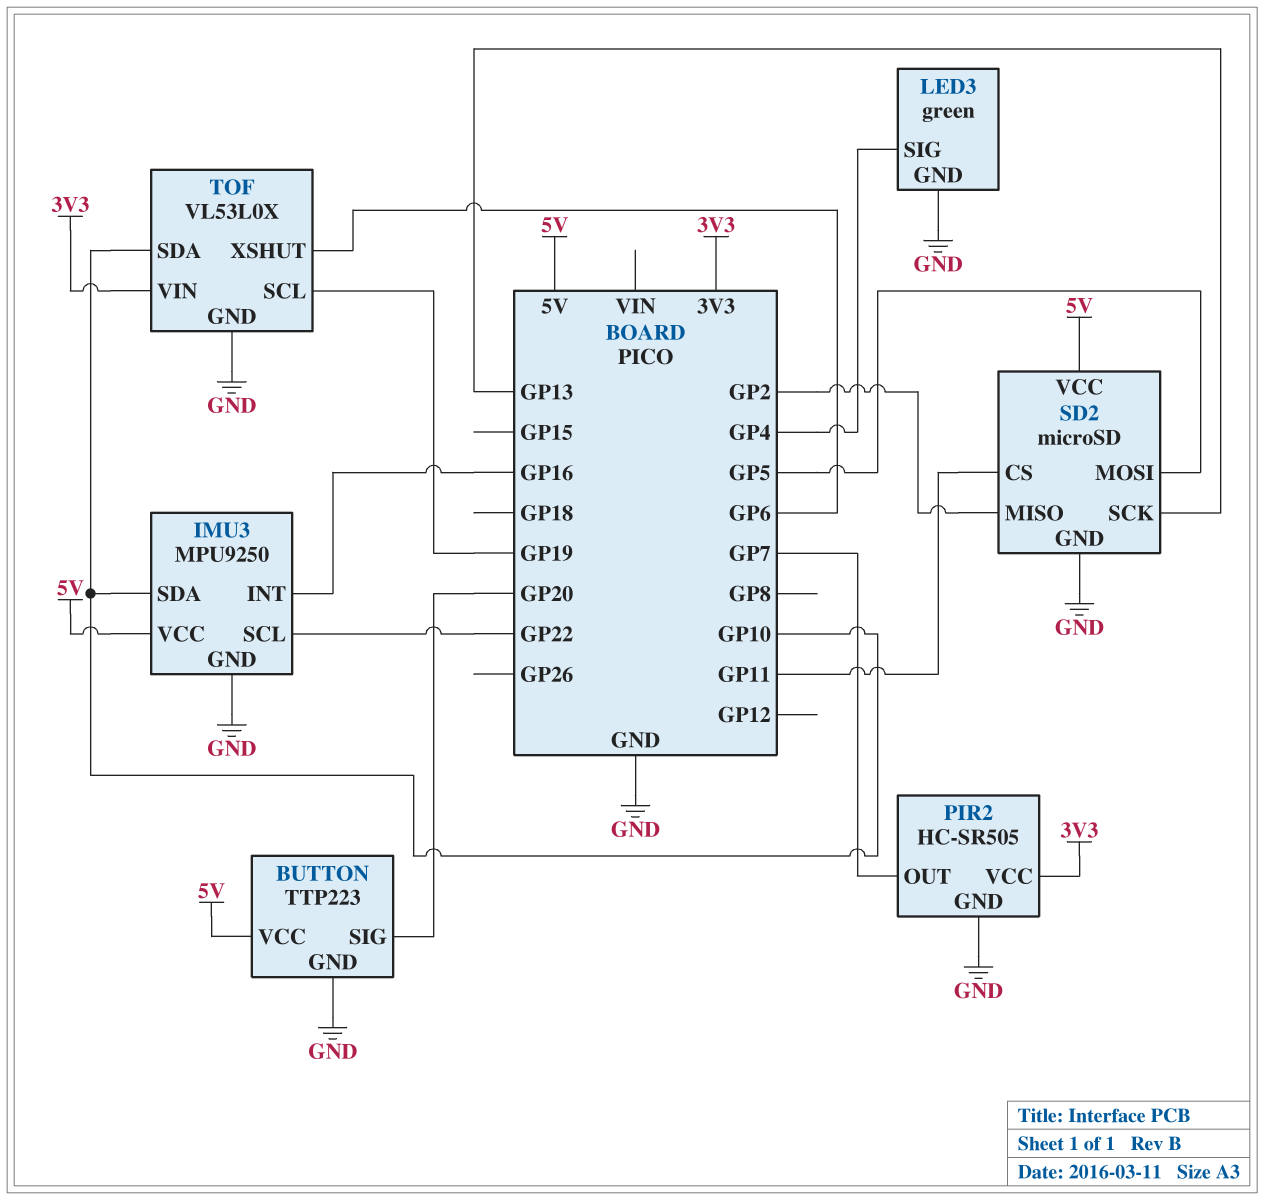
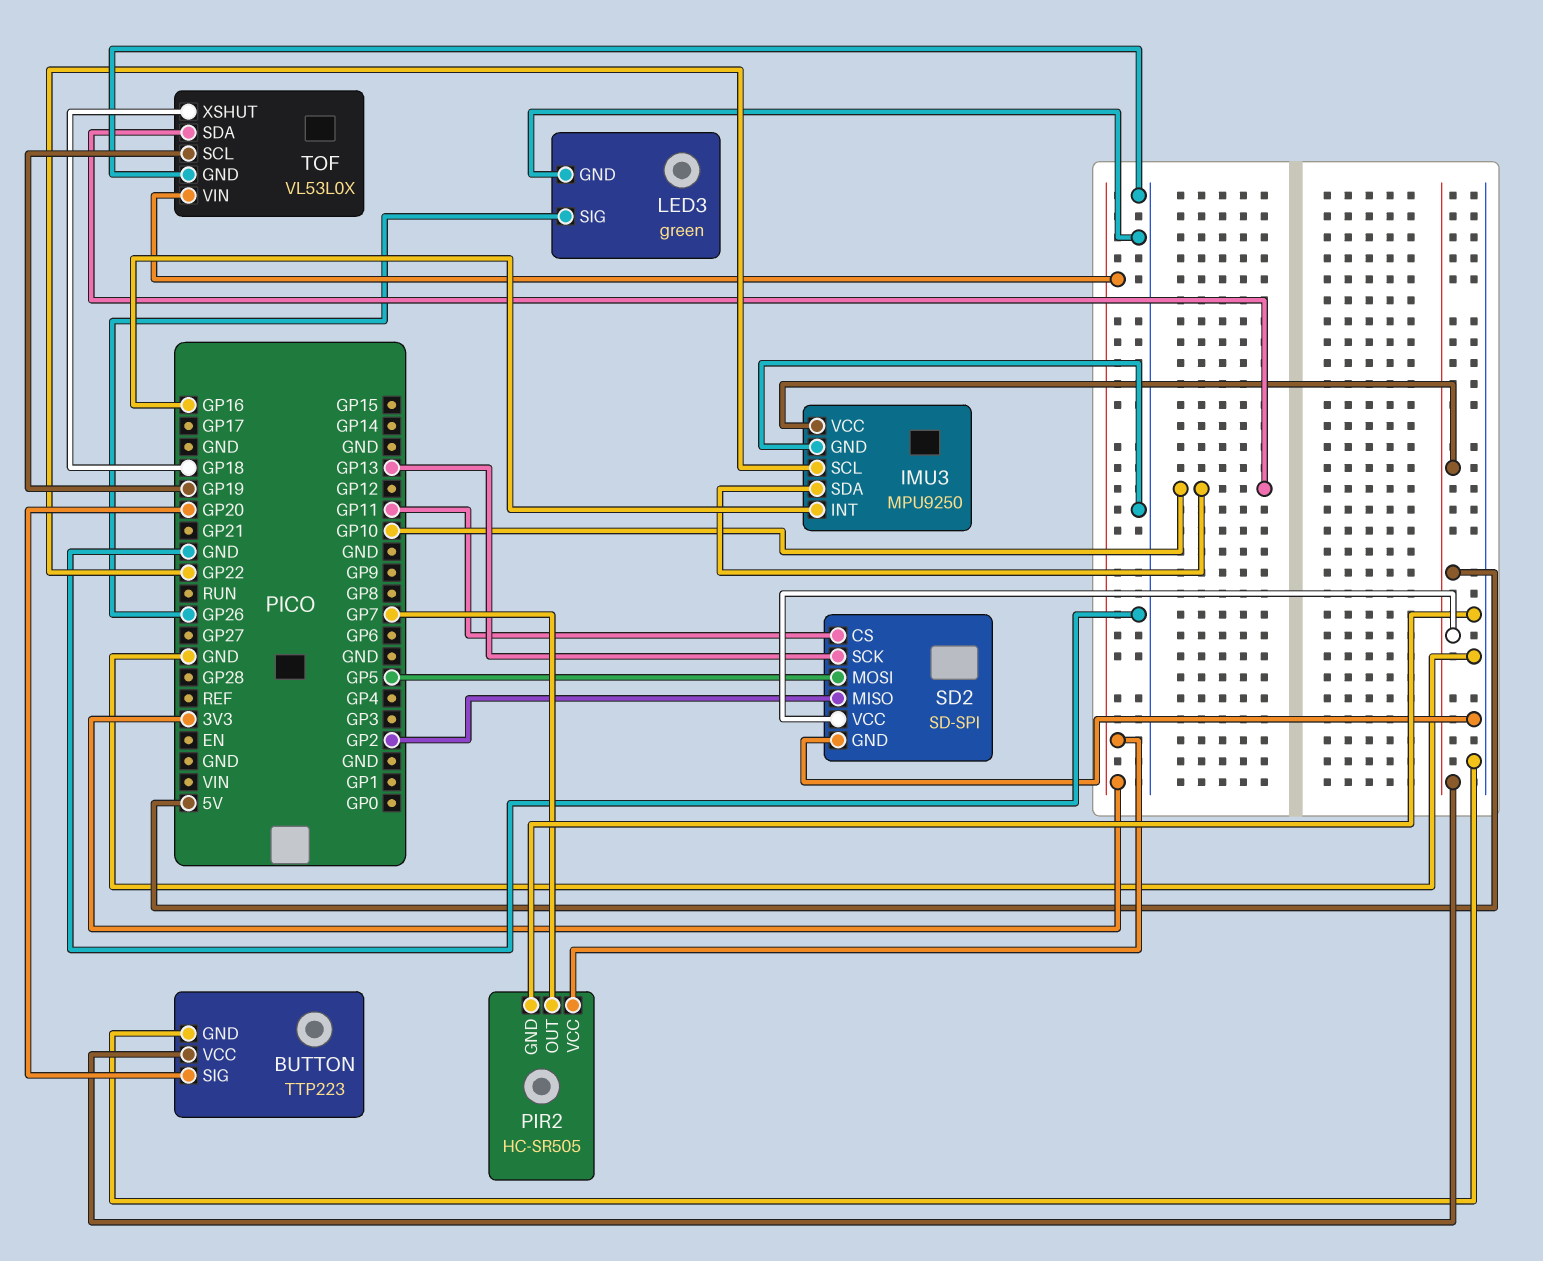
LED3 pin SIG: GP4 -> GP26
SD2: microSD -> SD-SPI
TOF pin XSHUT: GP6 -> GP18

